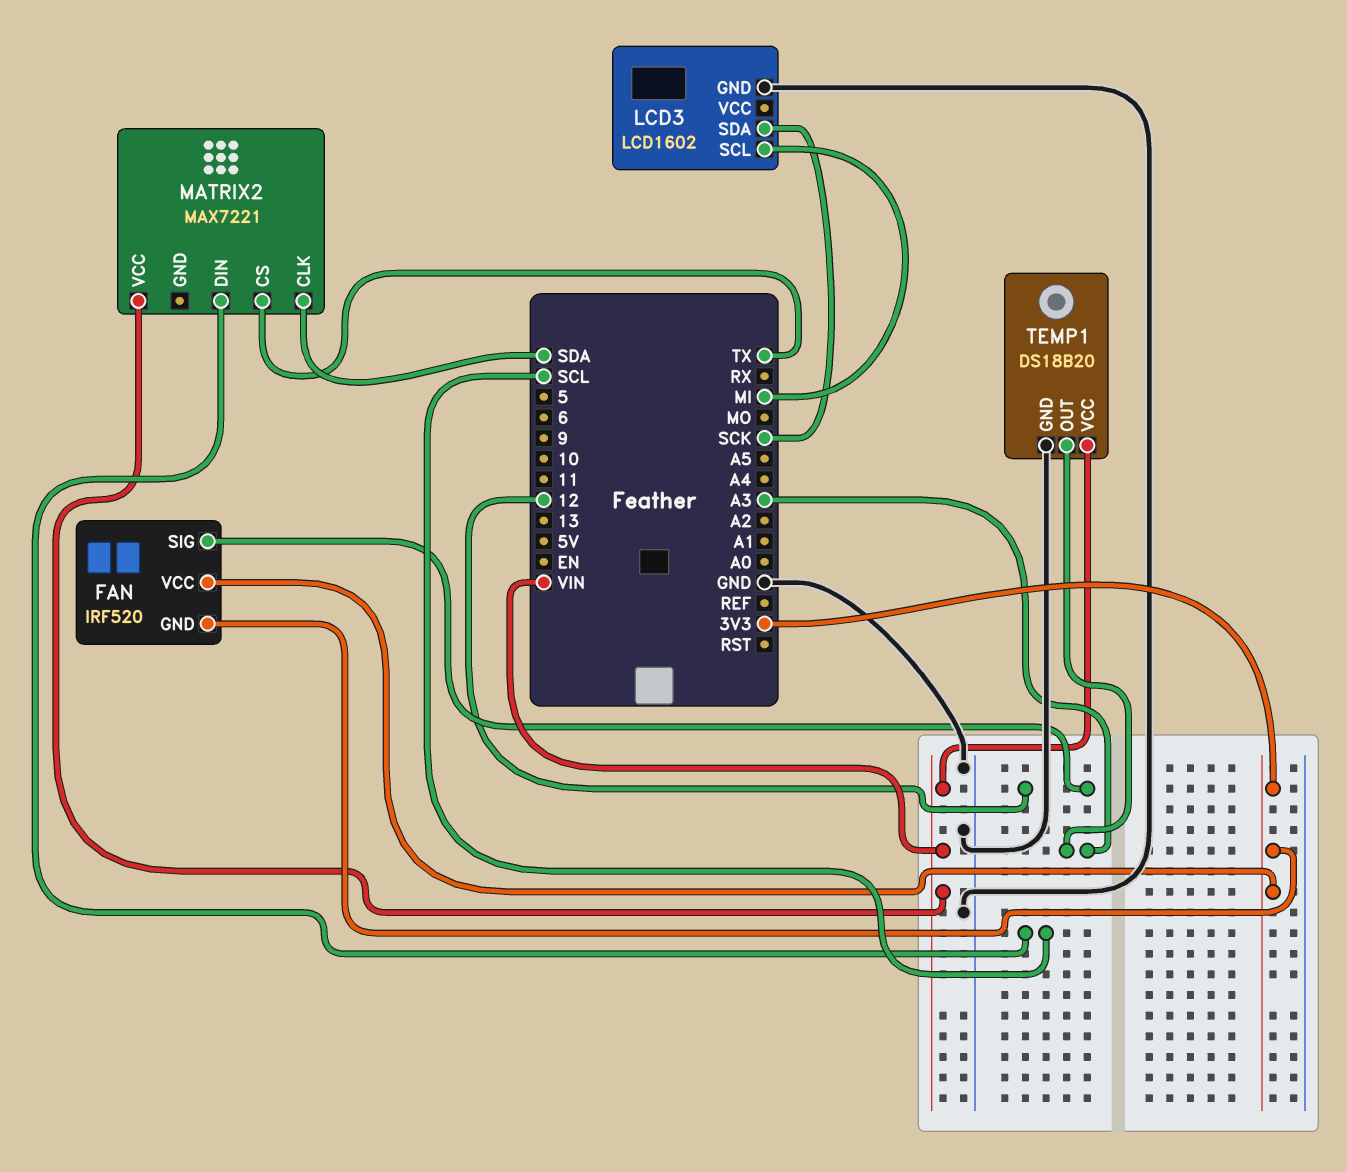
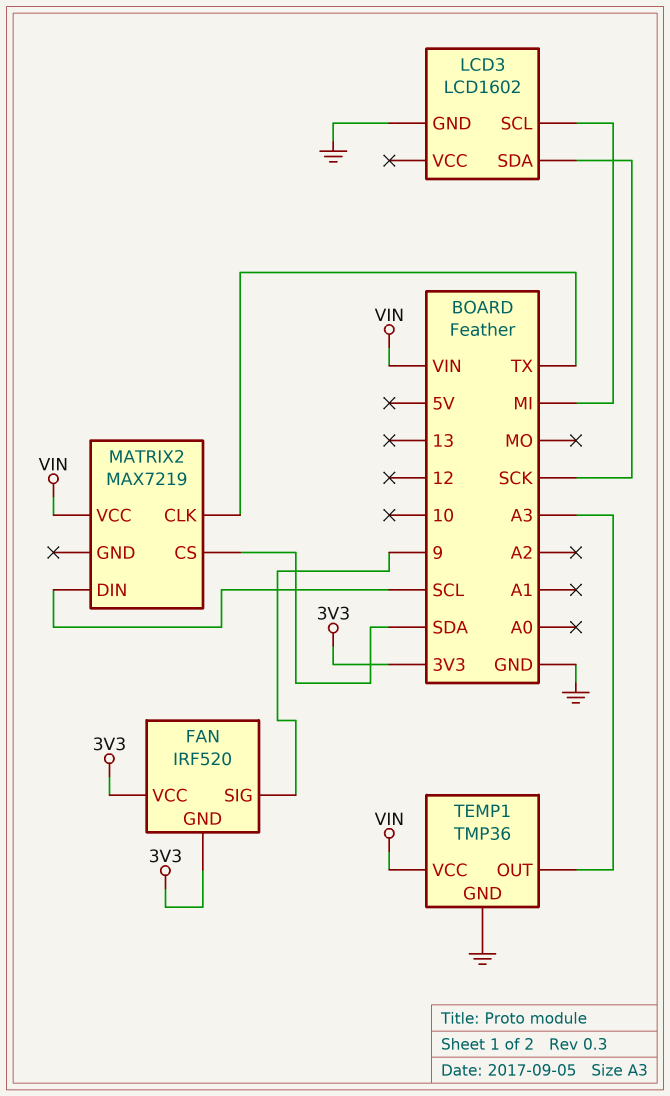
FAN pin SIG: 12 -> 9
MATRIX2: MAX7221 -> MAX7219
MATRIX2 pin CLK: SDA -> TX
MATRIX2 pin CS: TX -> SDA
TEMP1: DS18B20 -> TMP36

